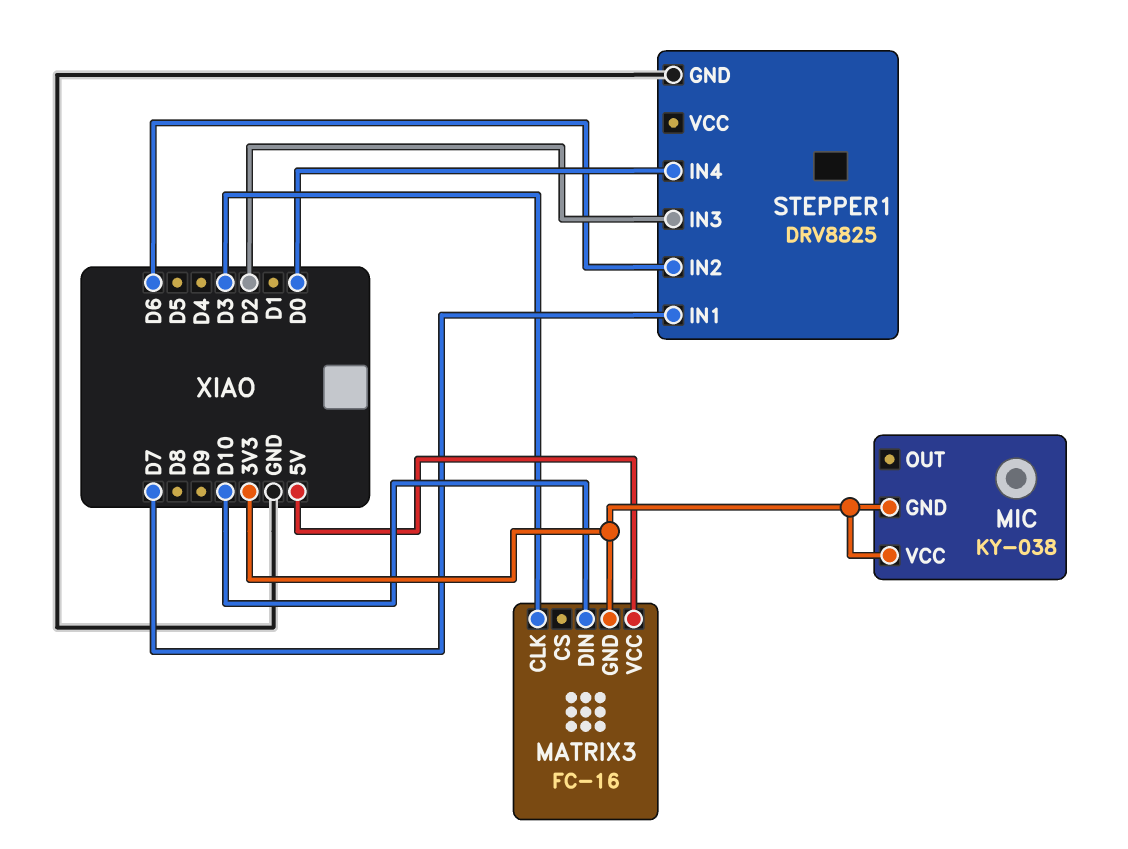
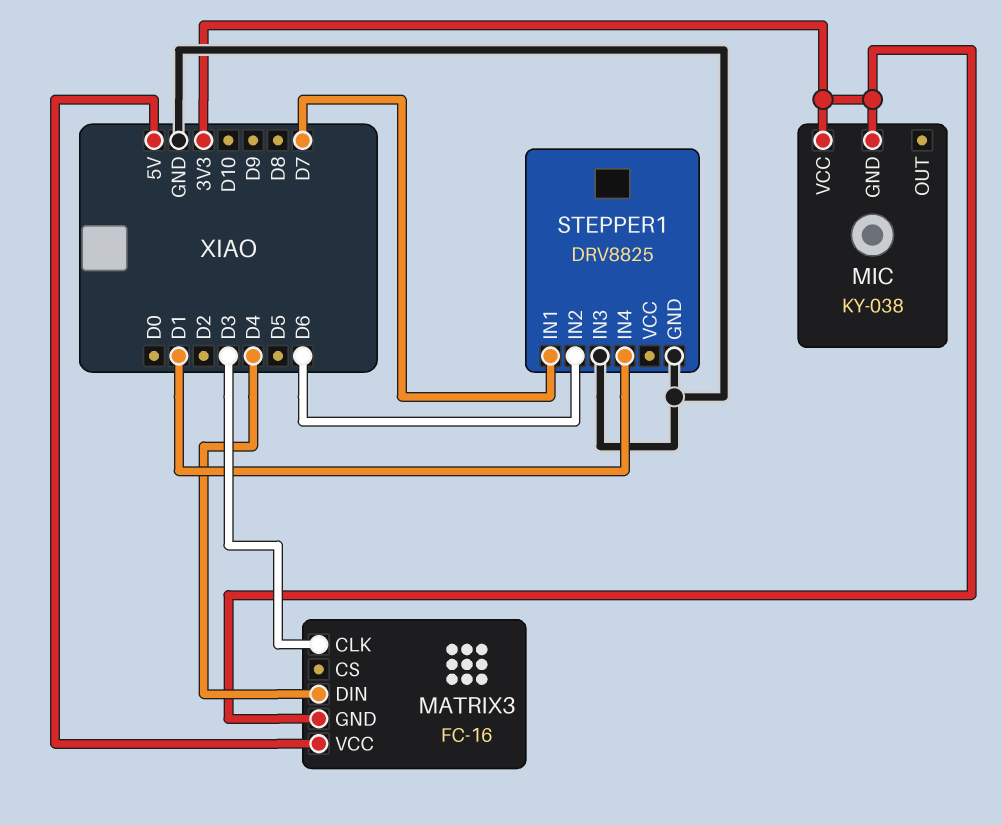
MATRIX3 pin DIN: D10 -> D4
STEPPER1 pin IN3: D2 -> GND
STEPPER1 pin IN4: D0 -> D1

